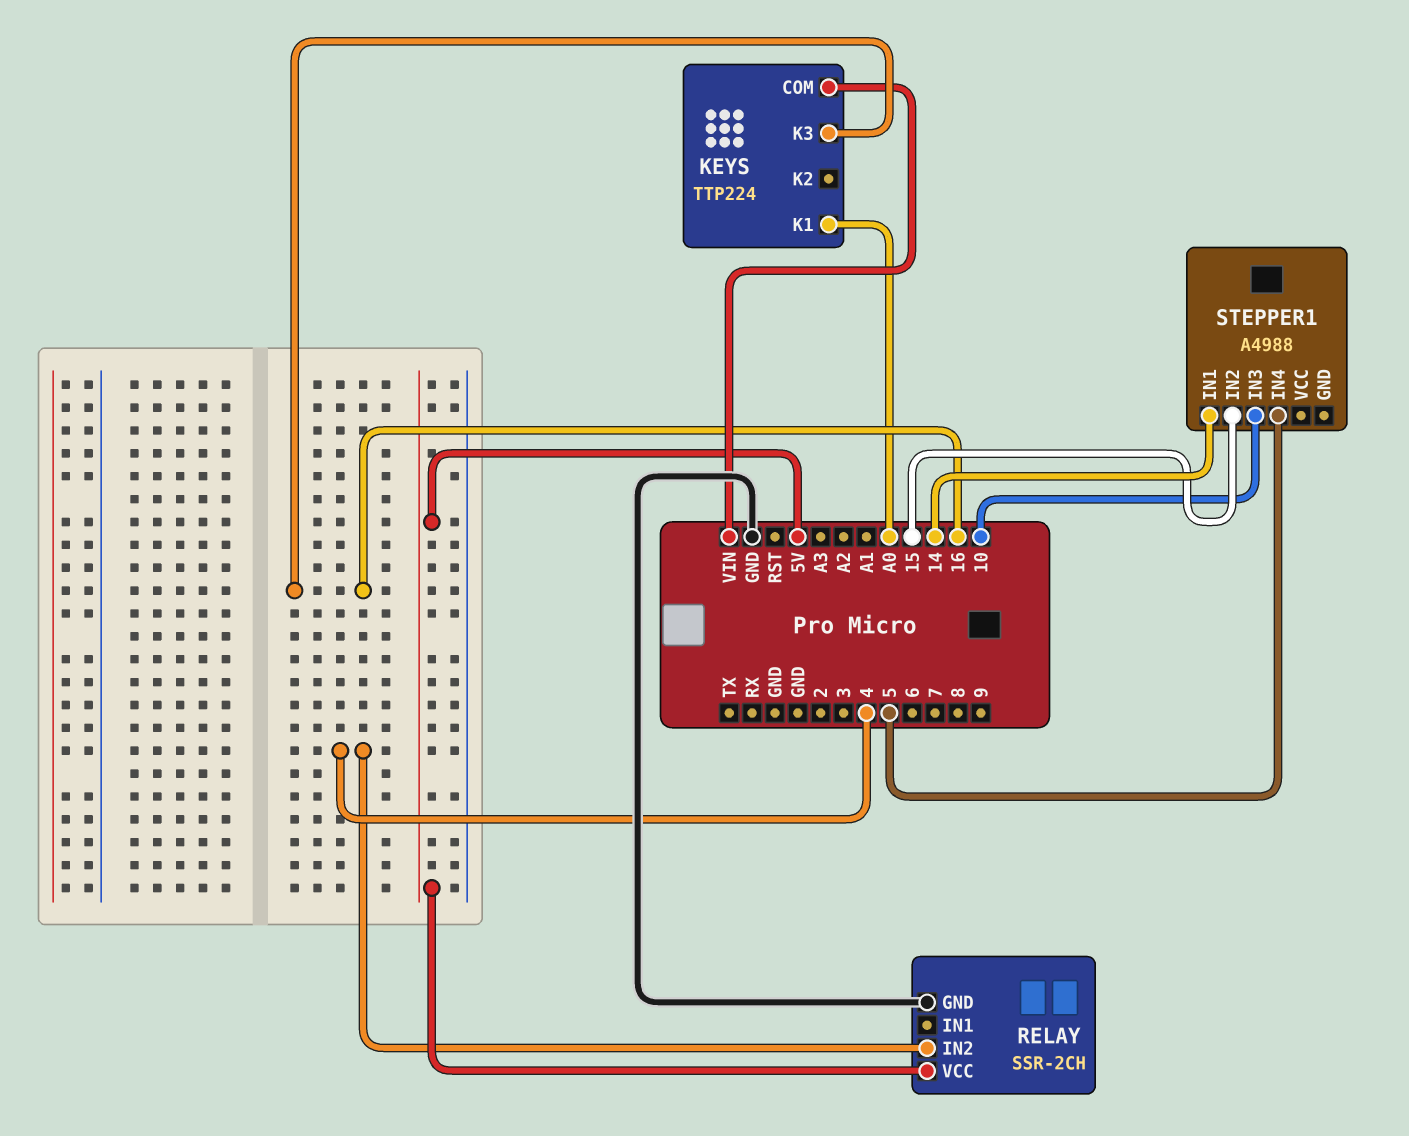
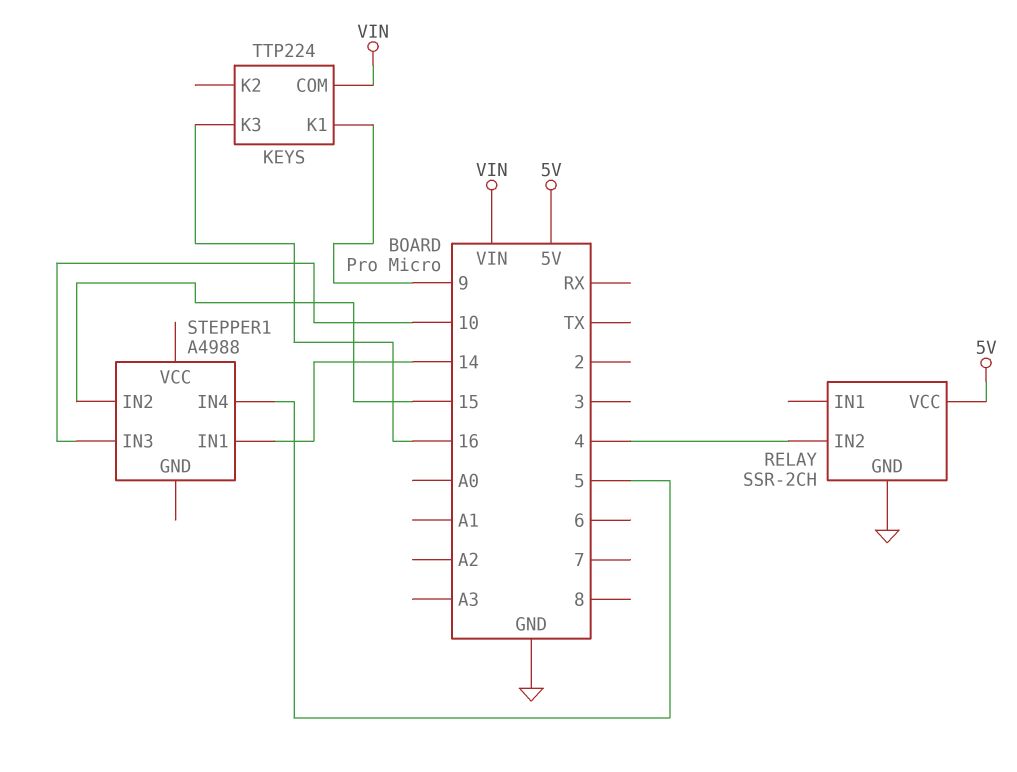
KEYS pin K1: A0 -> 9

